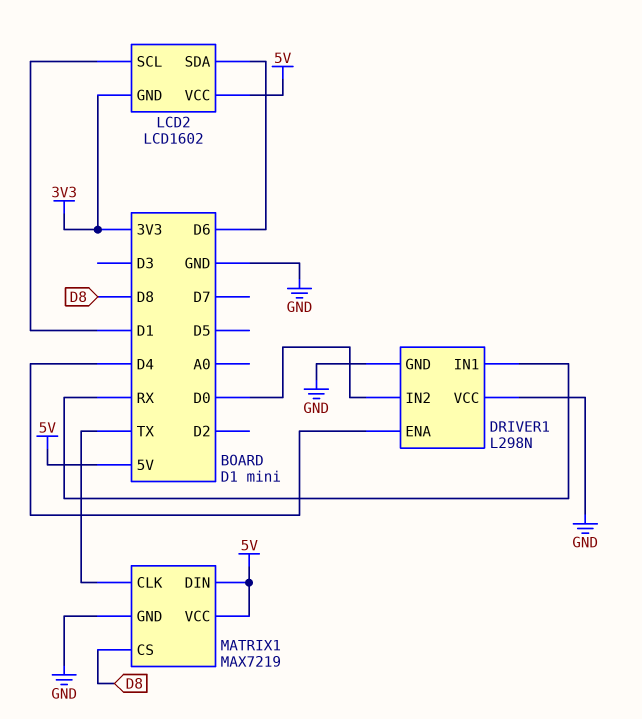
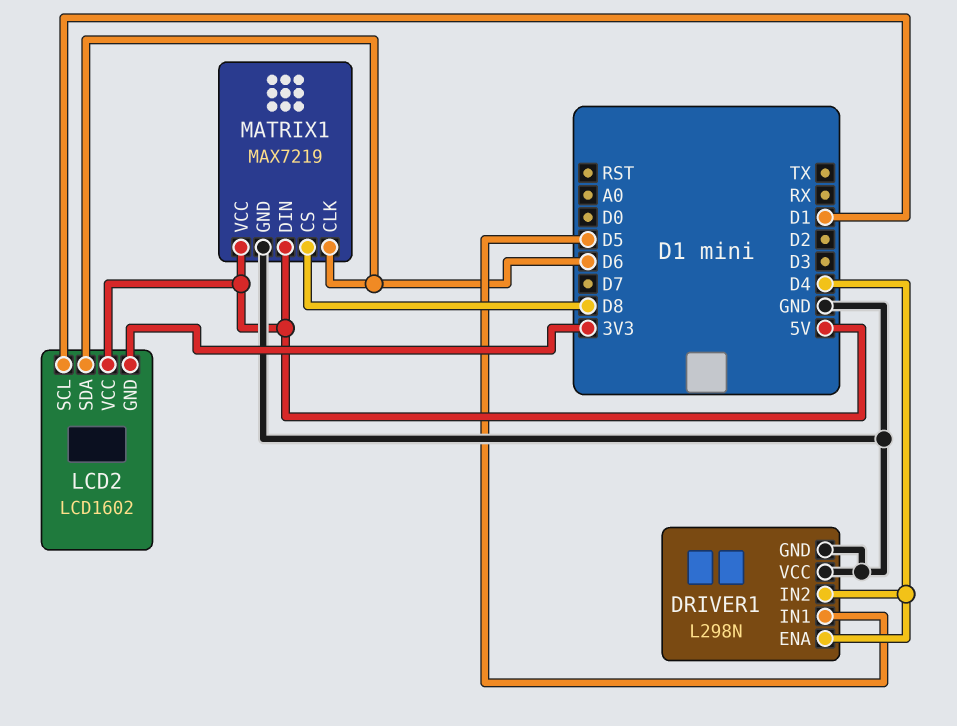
DRIVER1 pin IN1: RX -> D5
DRIVER1 pin IN2: D0 -> D4
MATRIX1 pin CLK: TX -> D6

